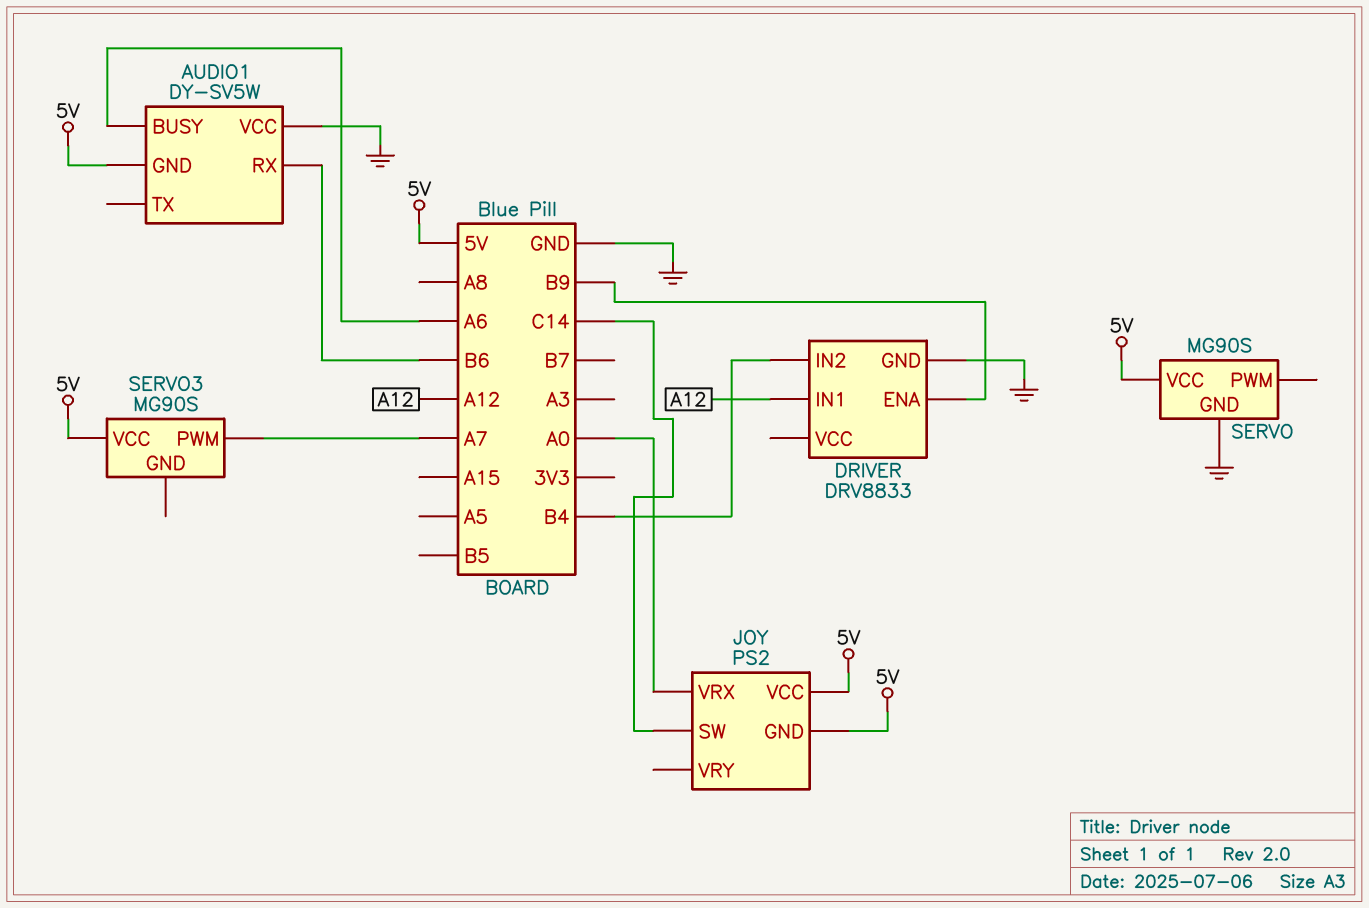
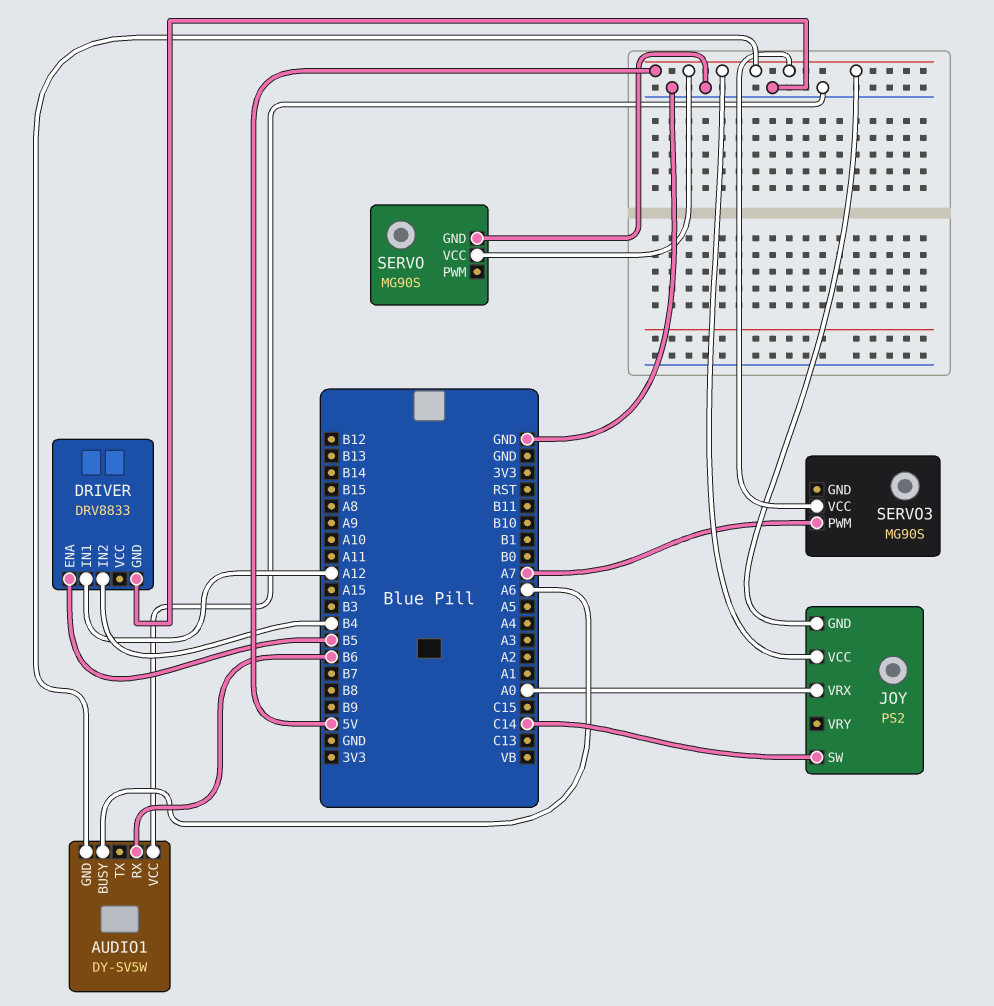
DRIVER pin ENA: B9 -> B5

